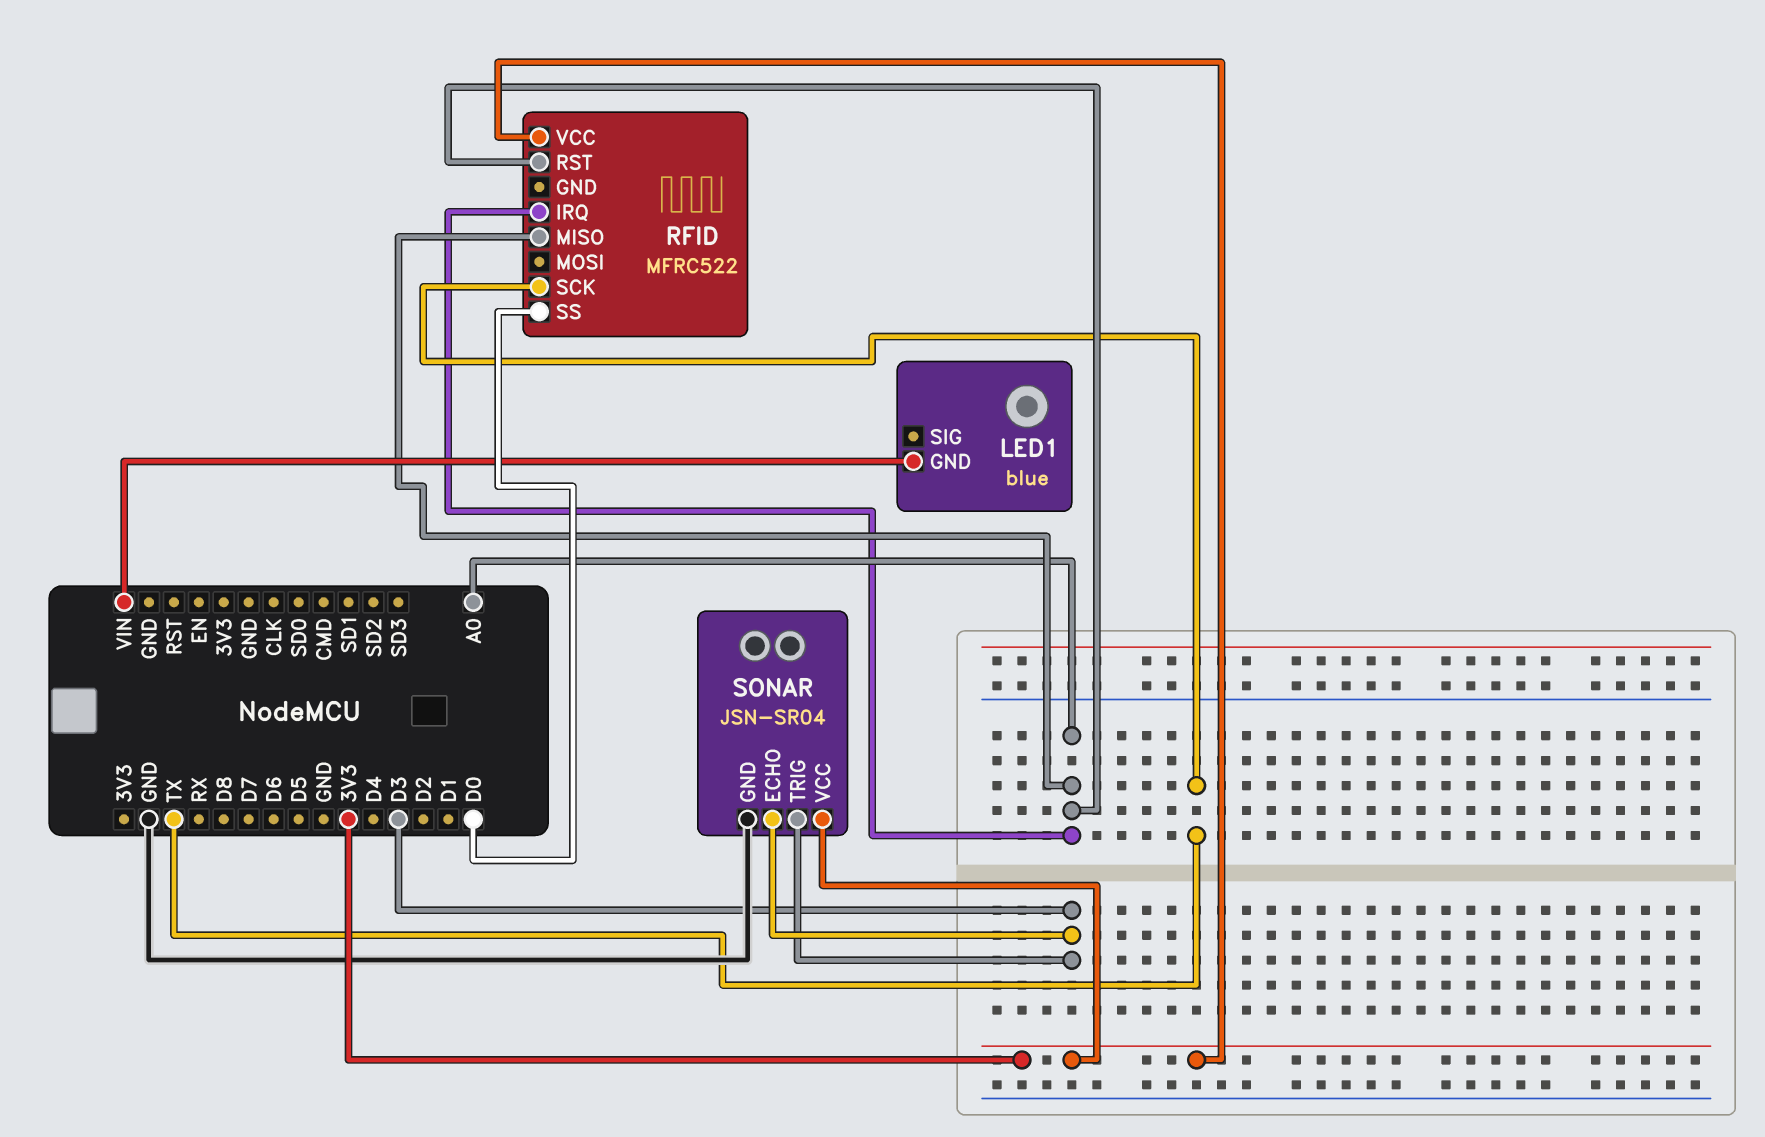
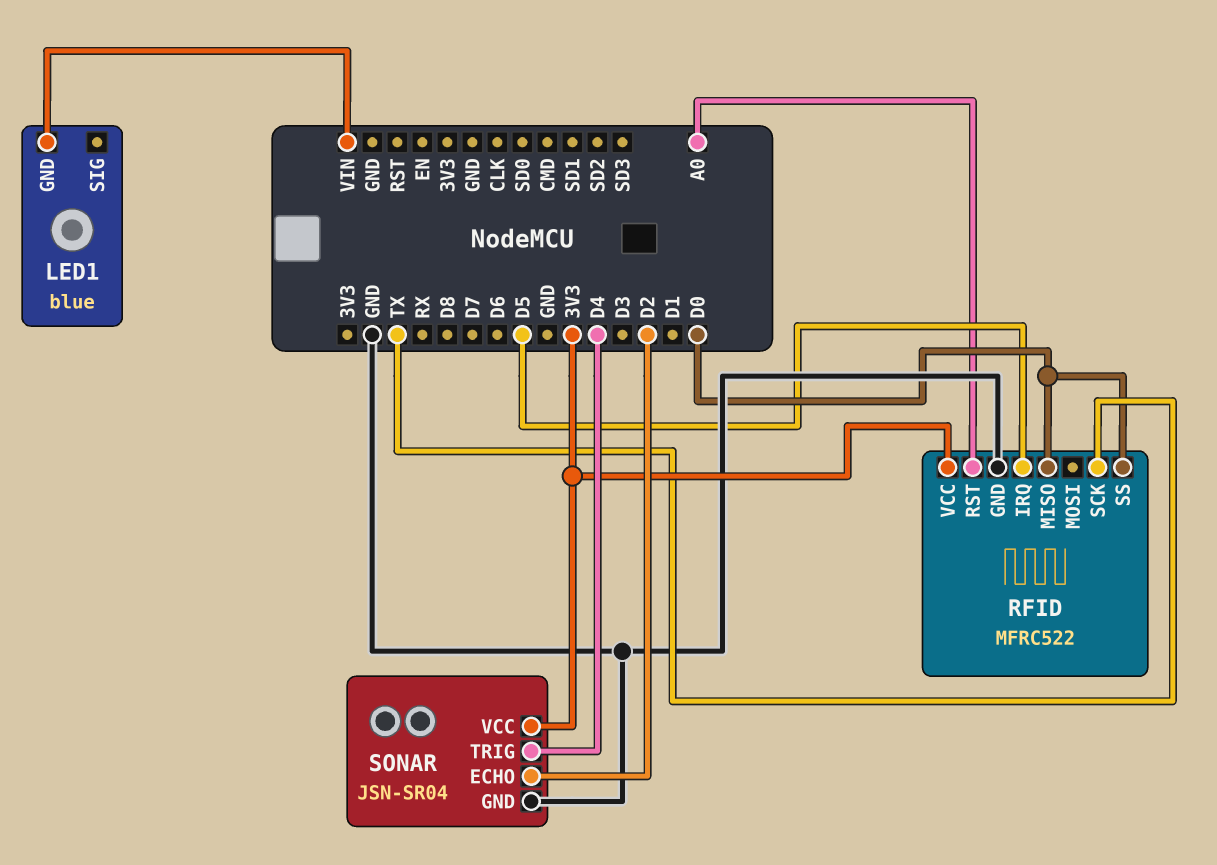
RFID pin GND: none -> GND
RFID pin IRQ: A0 -> D5
RFID pin MISO: A0 -> D0
SONAR pin ECHO: D3 -> D2
SONAR pin TRIG: D3 -> D4

